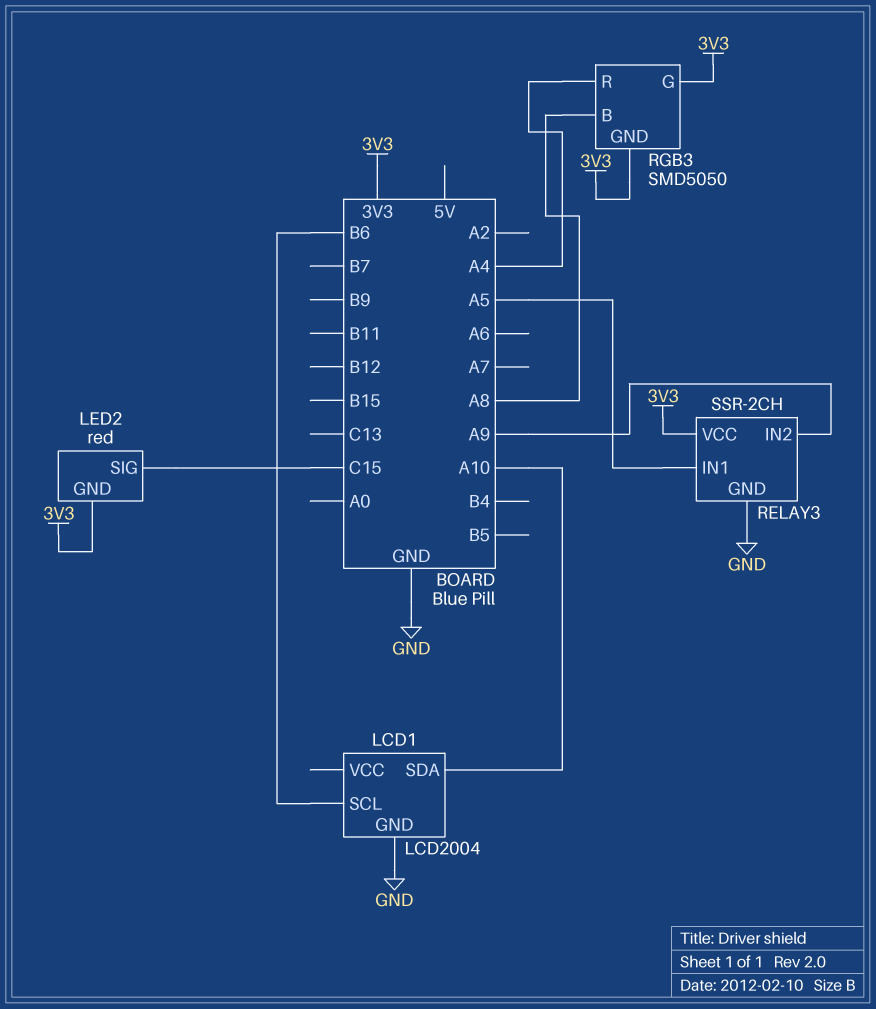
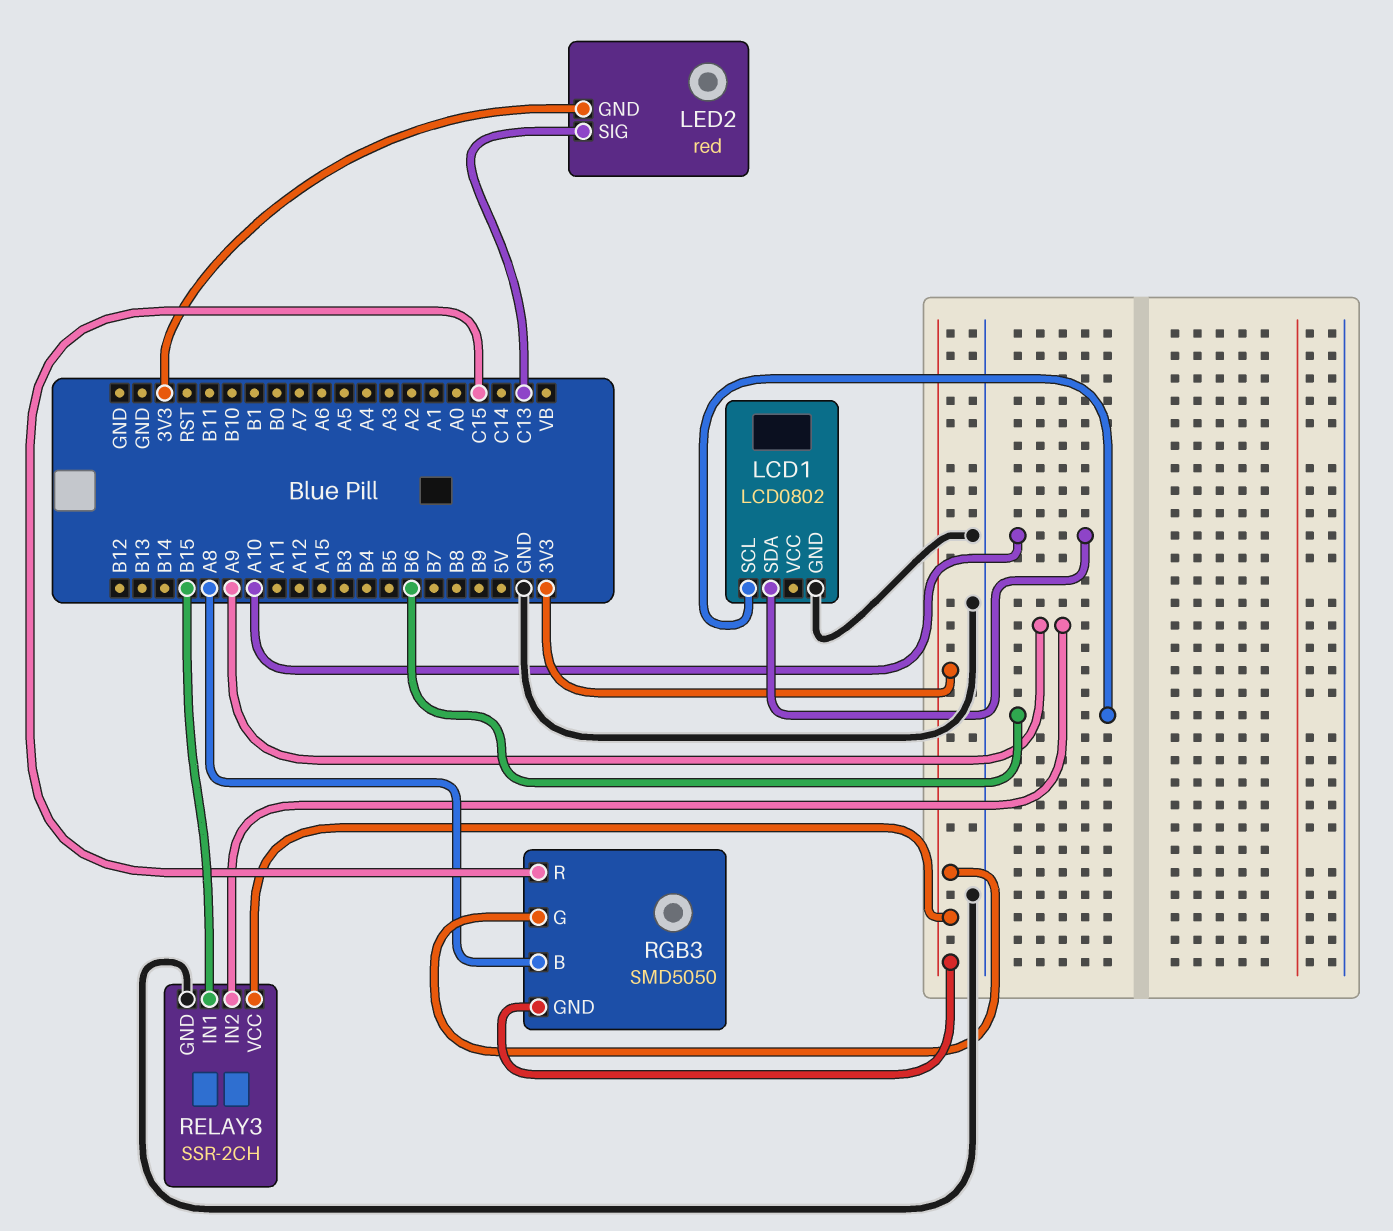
LCD1: LCD2004 -> LCD0802
LED2 pin SIG: C15 -> C13
RELAY3 pin IN1: A5 -> B15
RGB3 pin R: A4 -> C15

